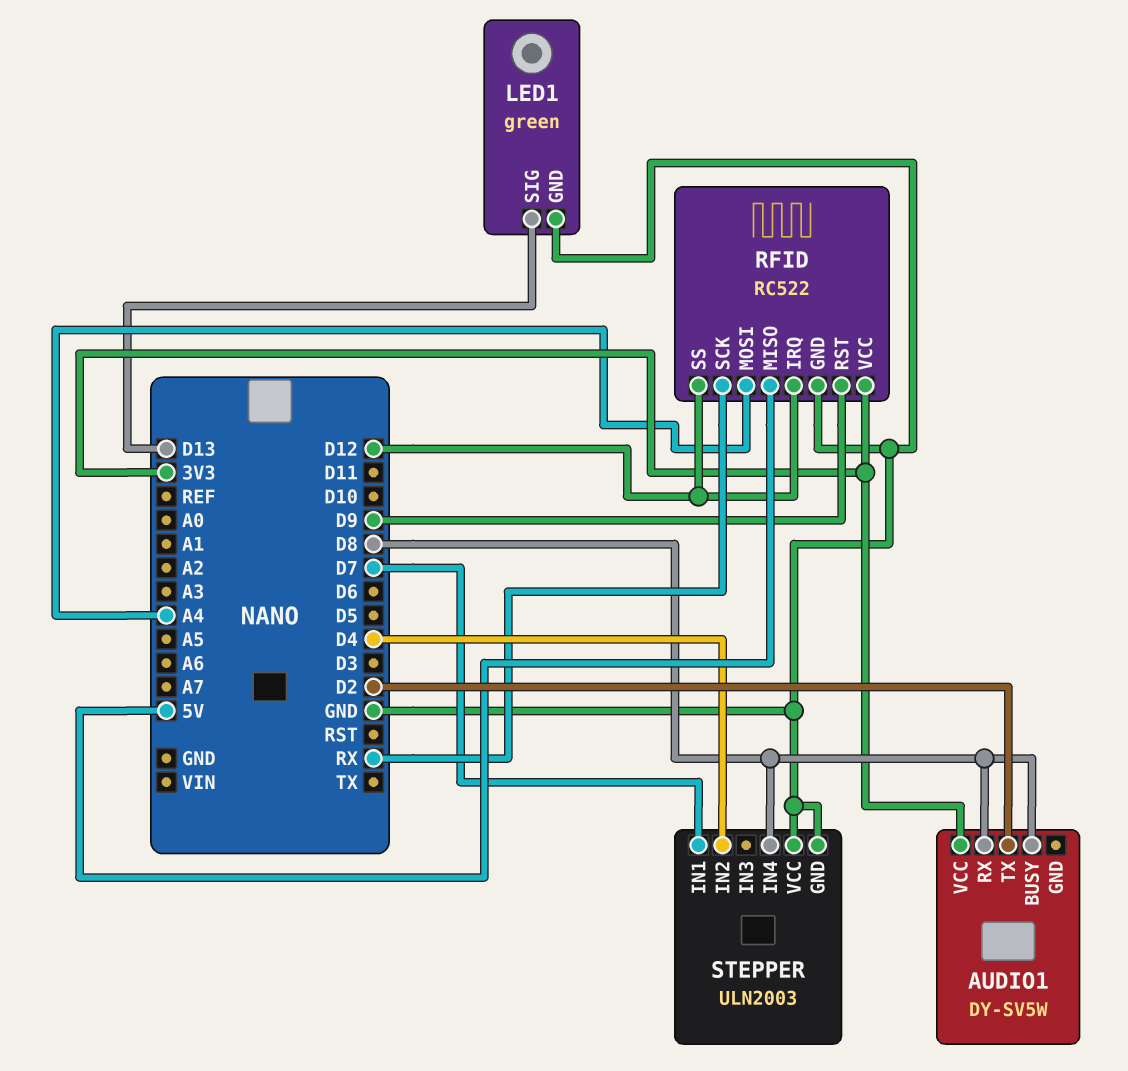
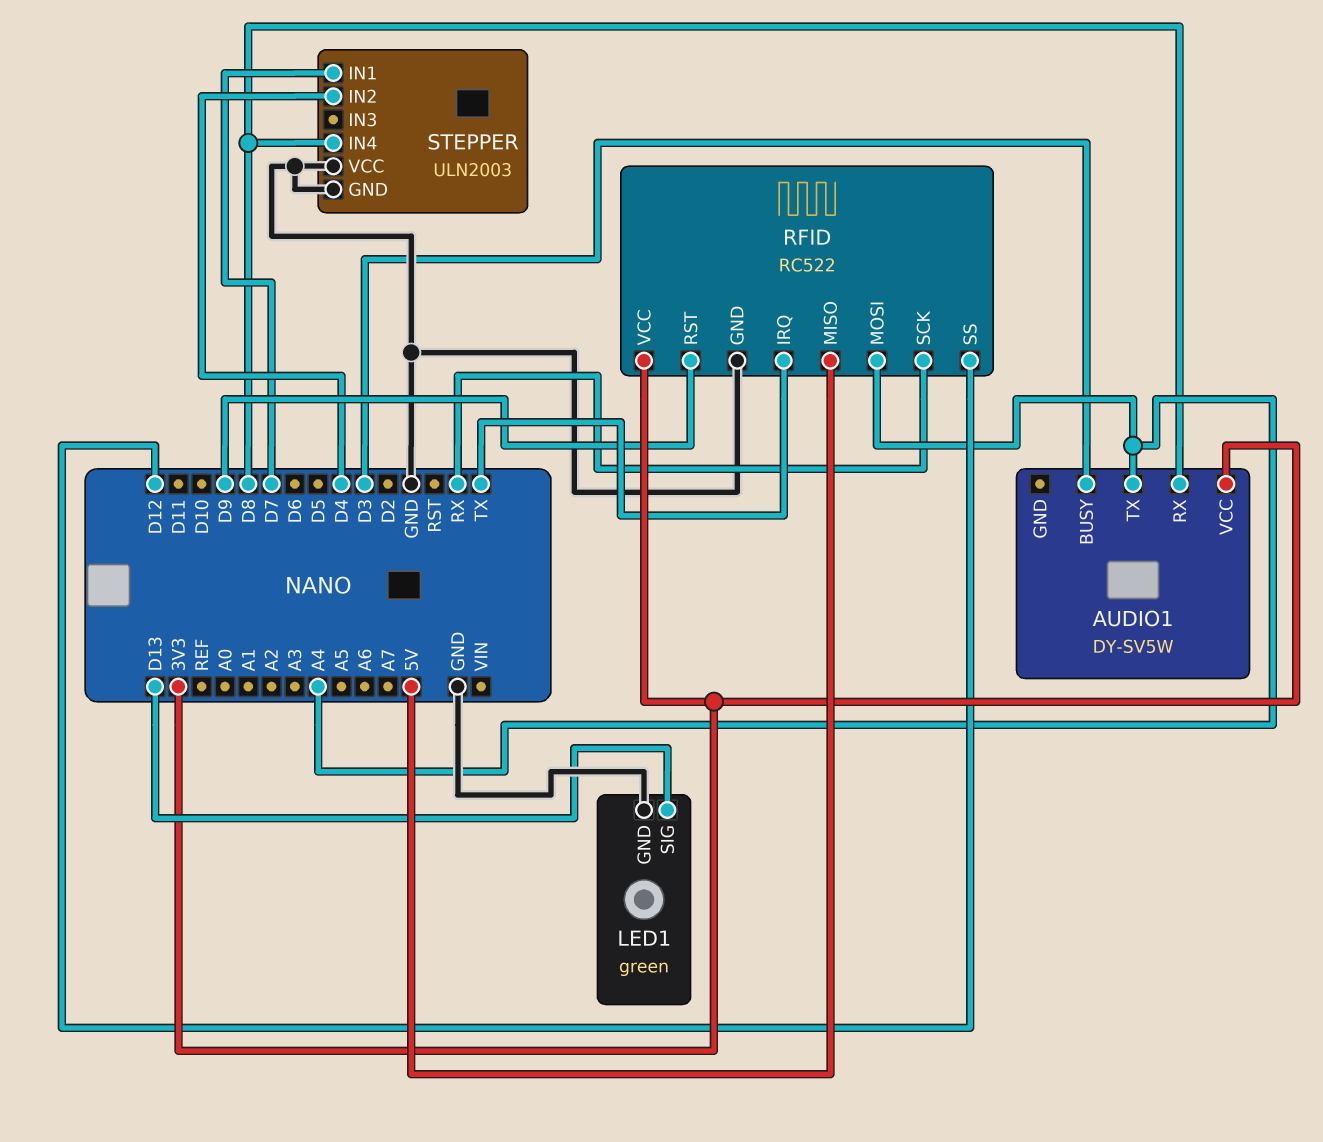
AUDIO1 pin BUSY: D8 -> D3
AUDIO1 pin TX: D2 -> A4
RFID pin IRQ: D12 -> TX

